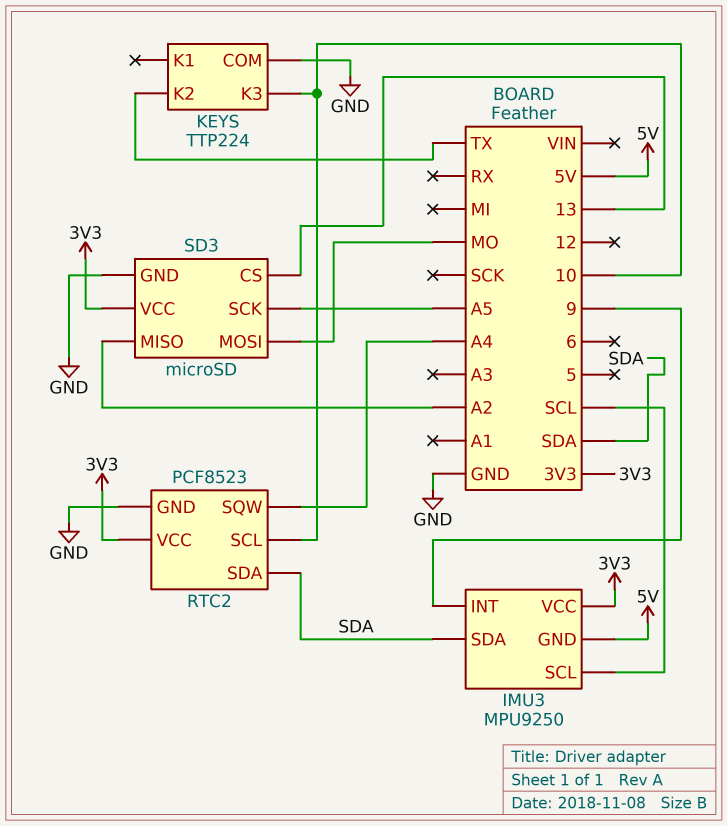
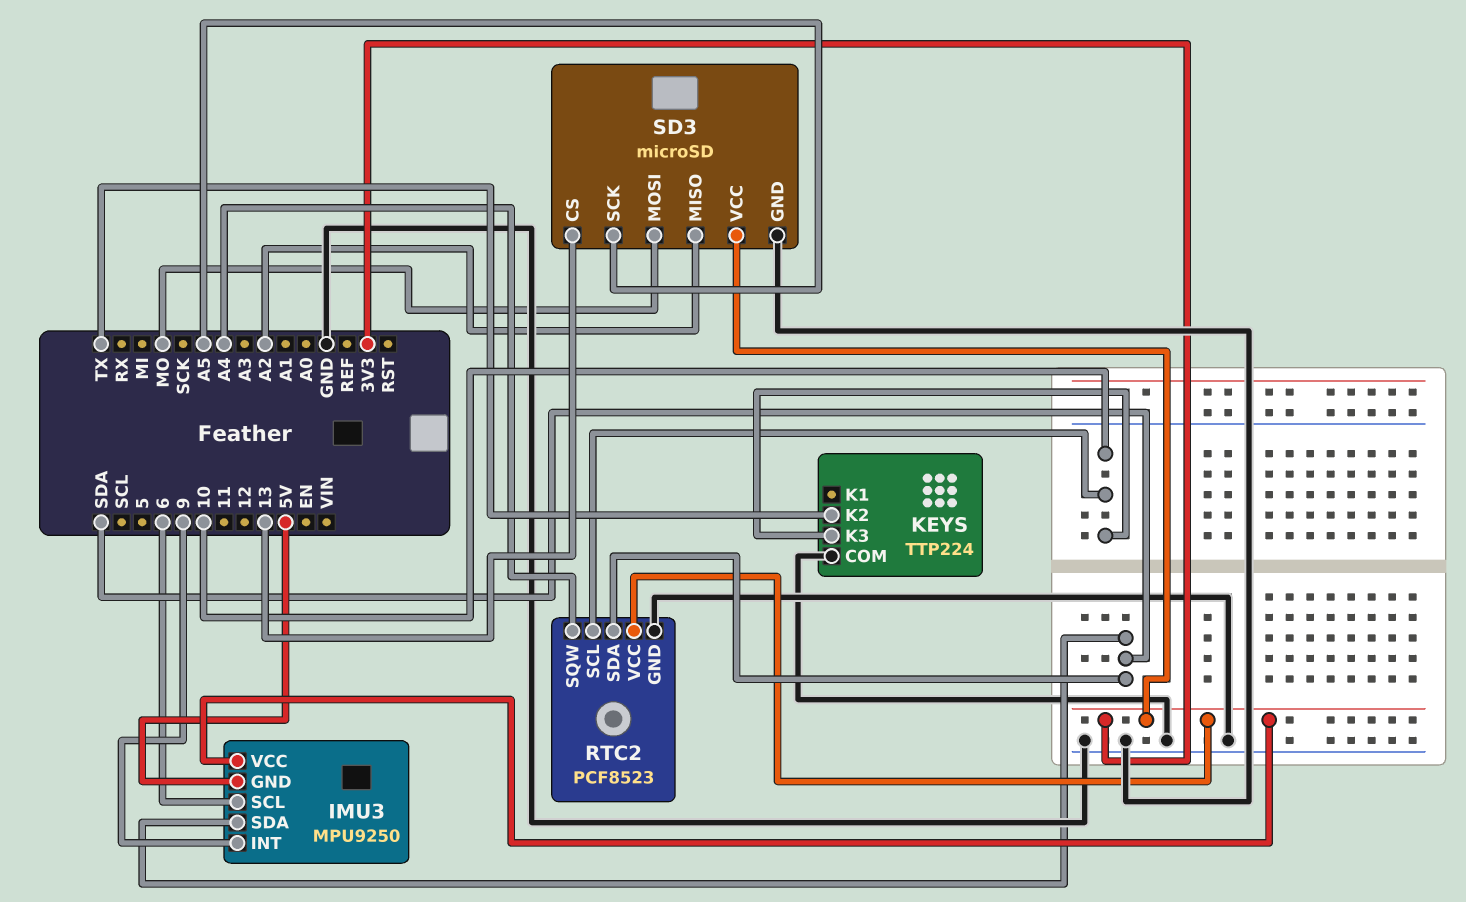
IMU3 pin SCL: SCL -> 6

